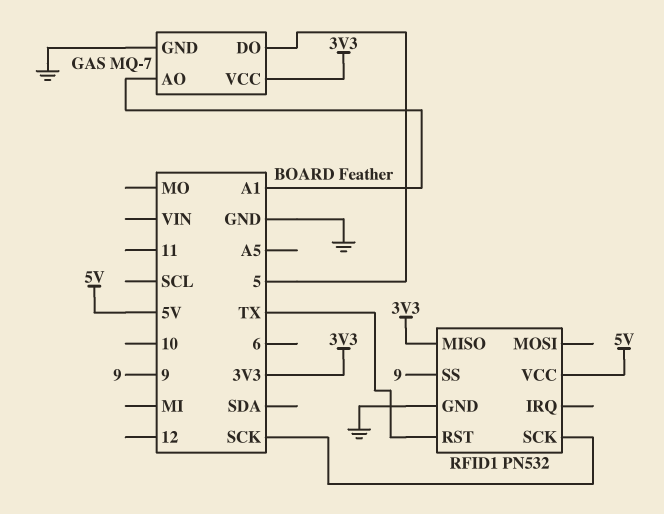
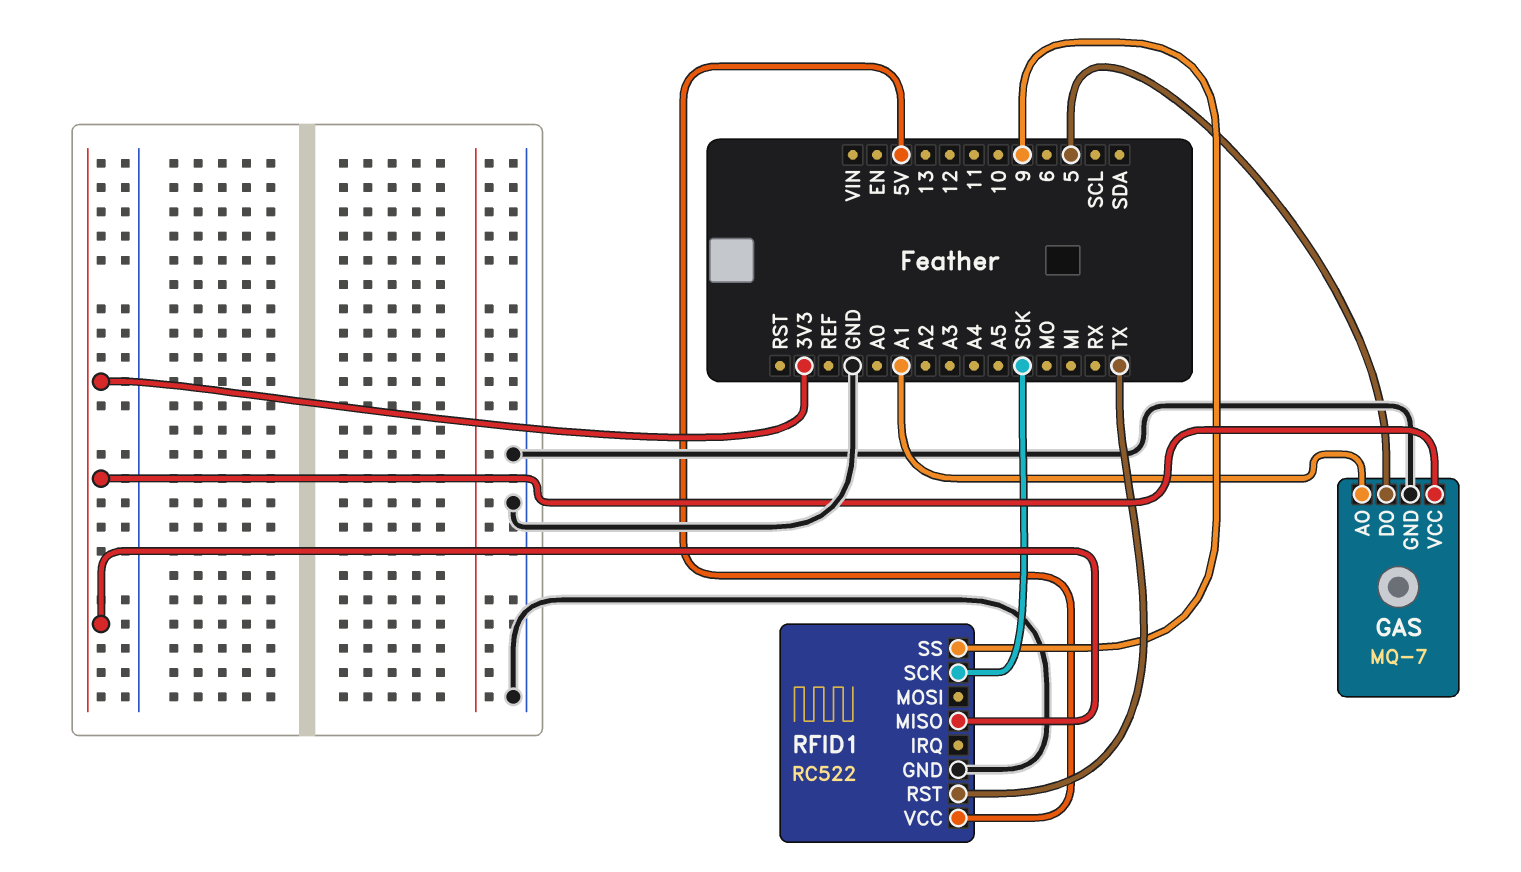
RFID1: PN532 -> RC522

